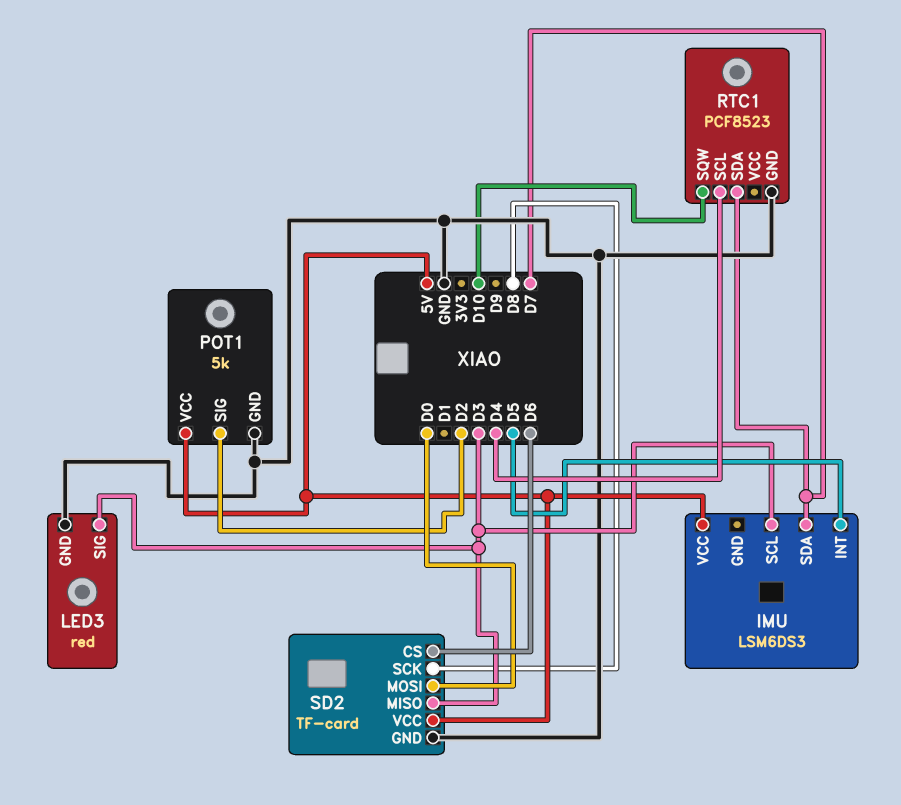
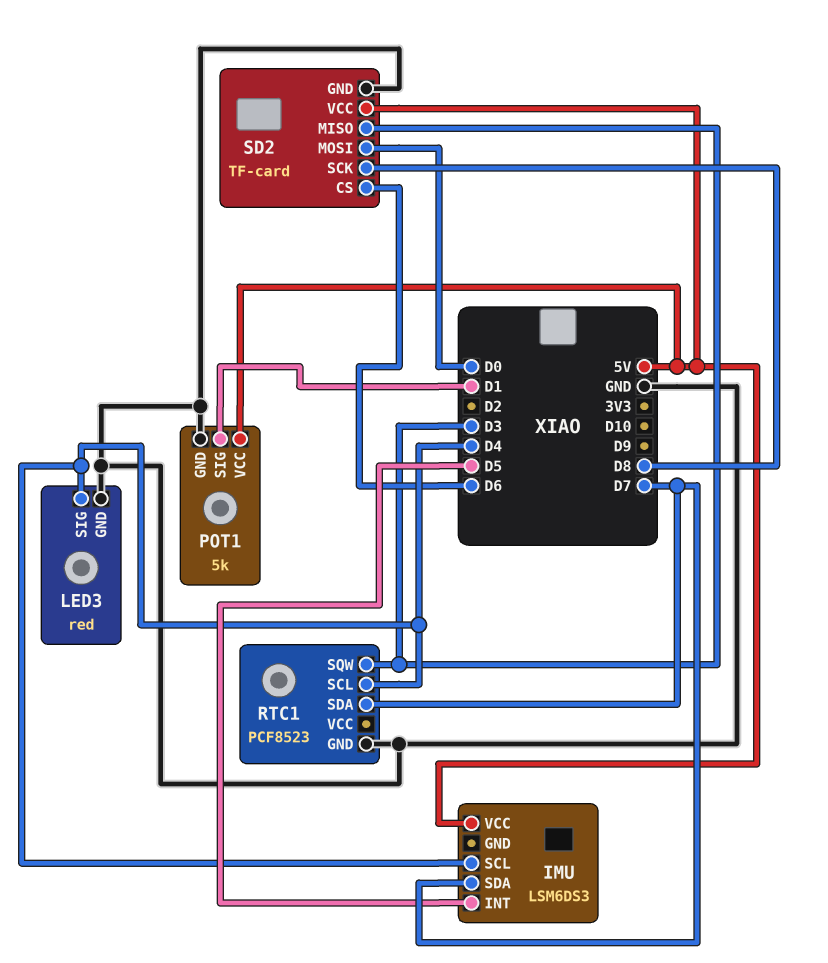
IMU pin SCL: D3 -> D4
LED3 pin SIG: D3 -> D4
POT1 pin SIG: D2 -> D1
RTC1 pin SQW: D10 -> D3

